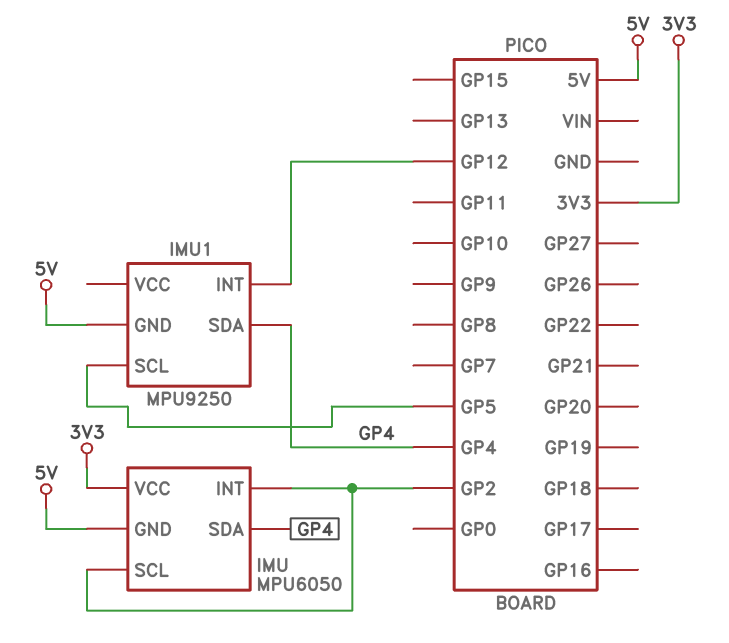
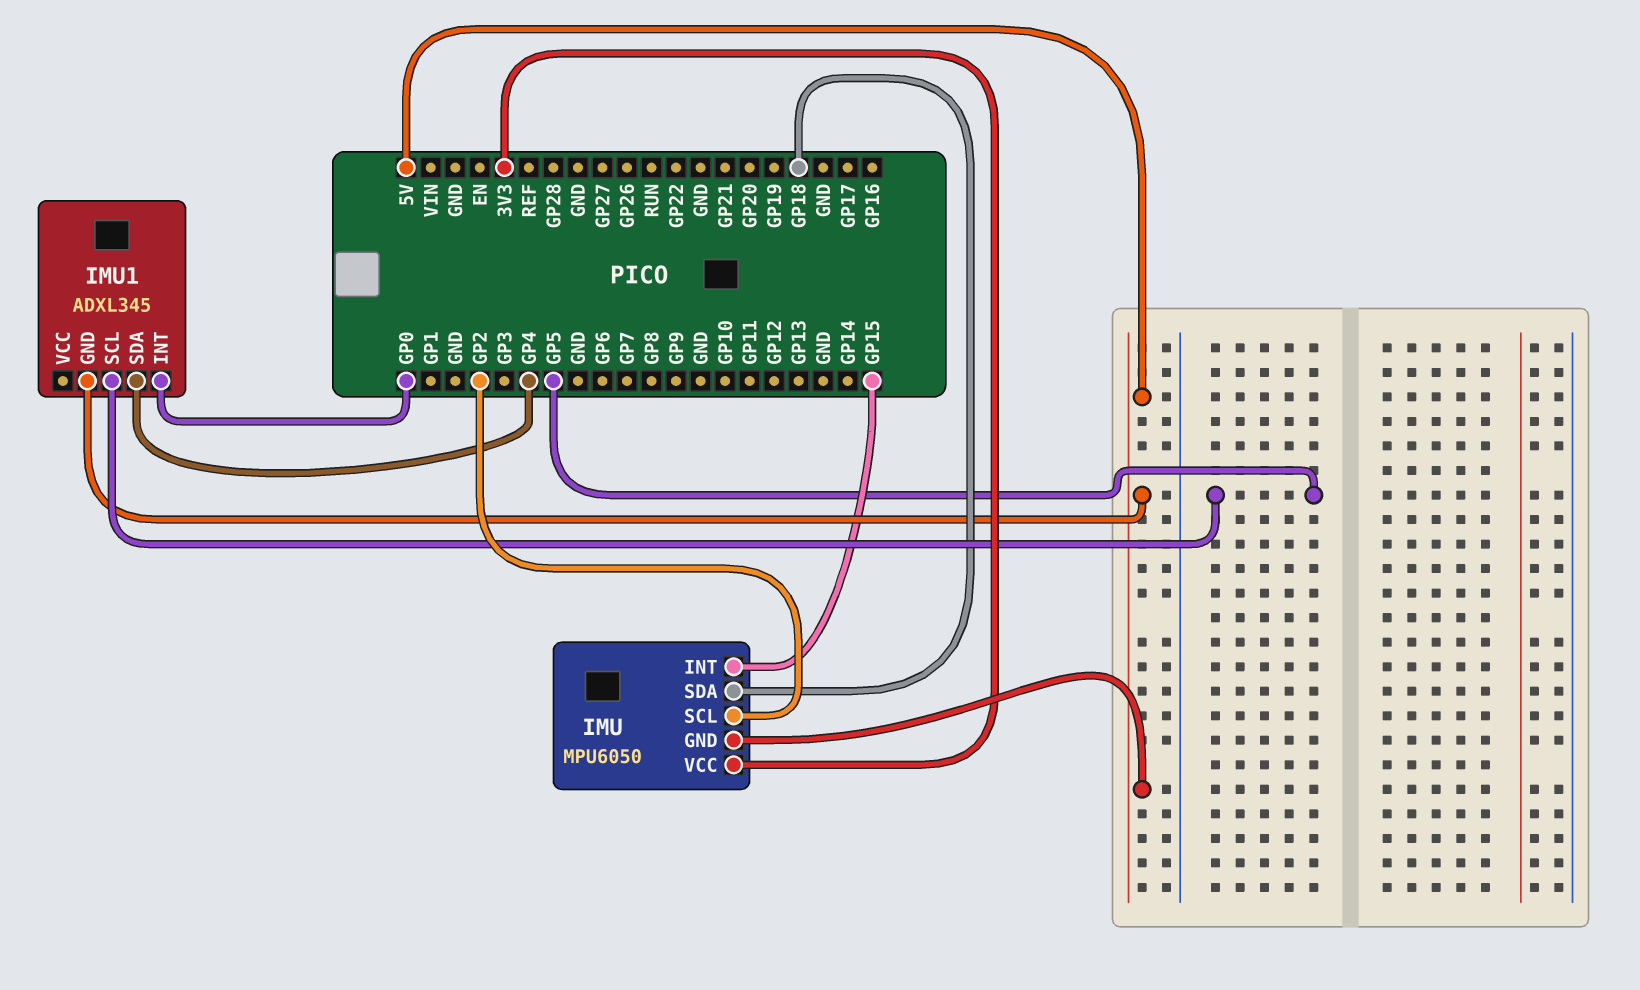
IMU pin INT: GP2 -> GP15
IMU pin SDA: GP4 -> GP18
IMU1: MPU9250 -> ADXL345
IMU1 pin INT: GP12 -> GP0

